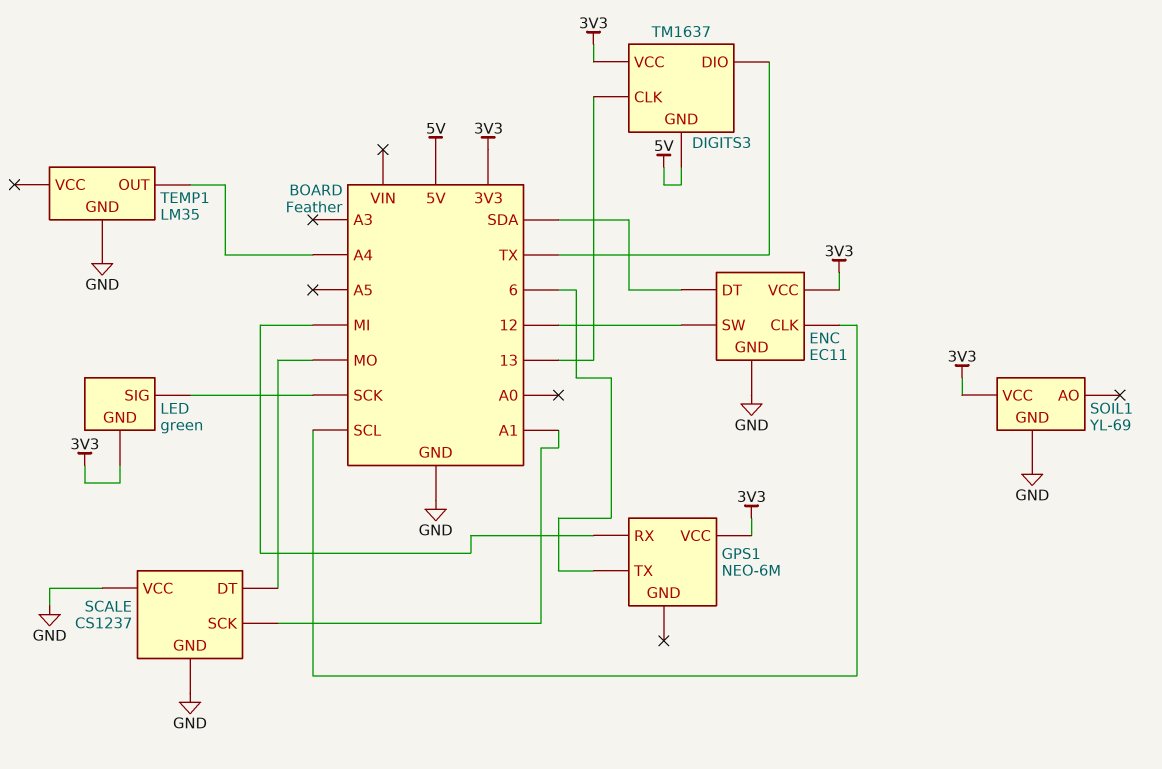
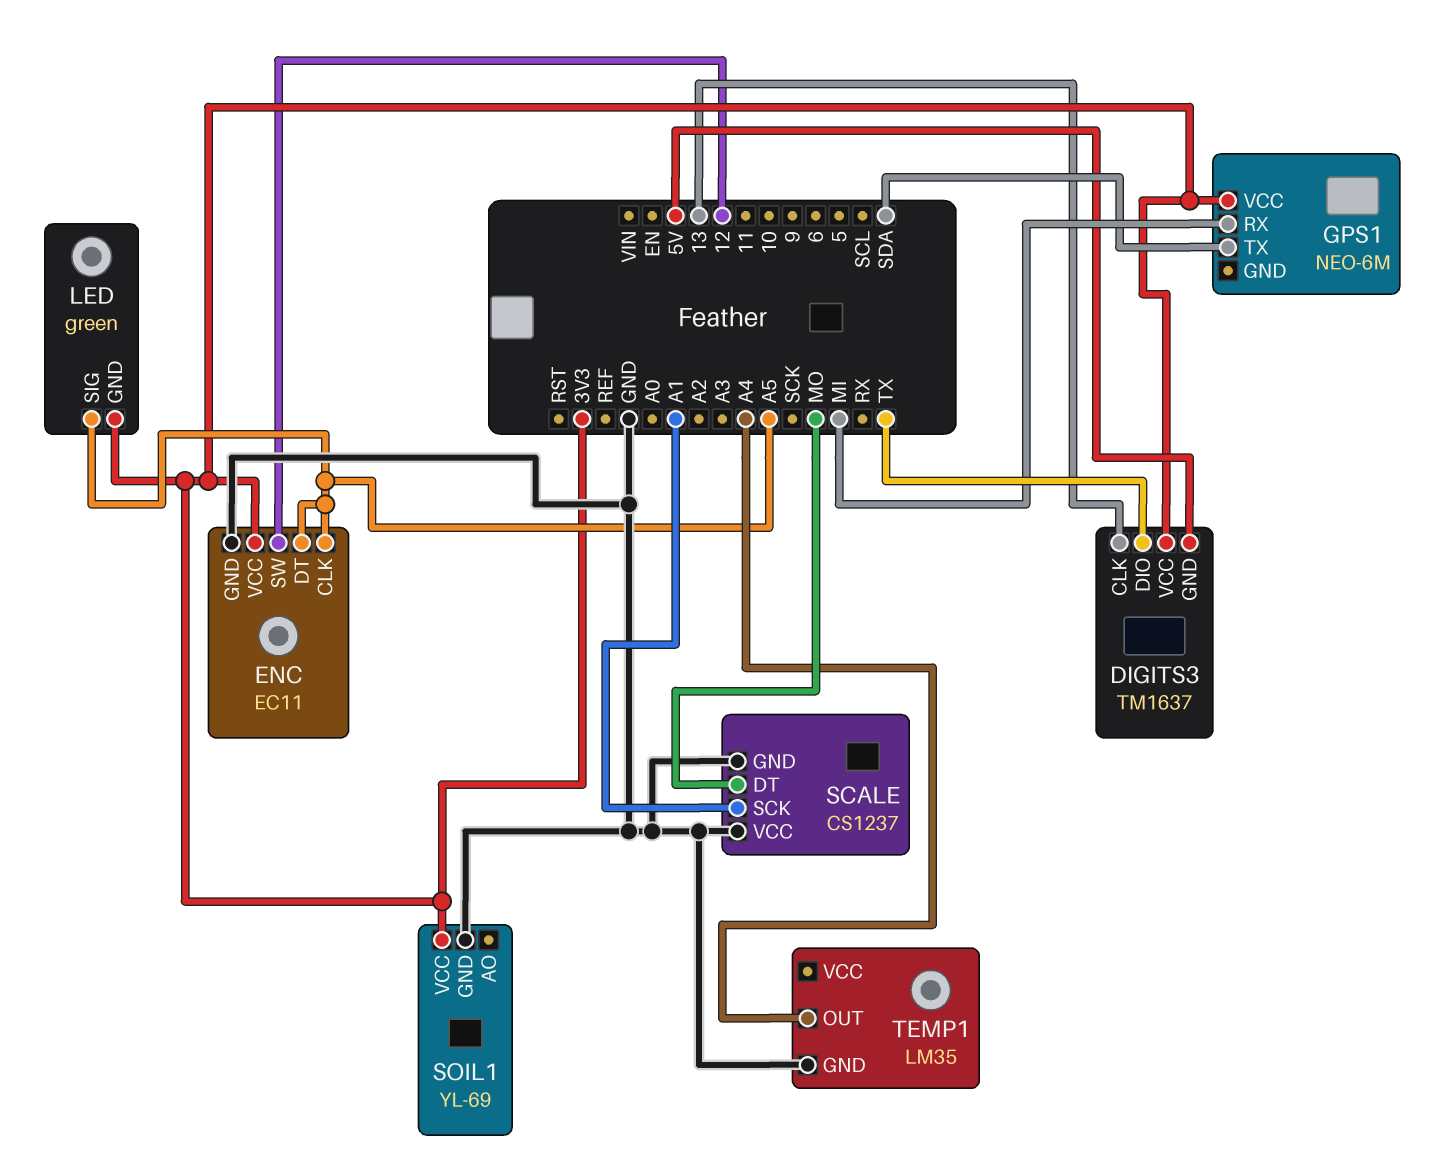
ENC pin CLK: SCL -> A5
ENC pin DT: SDA -> A5
GPS1 pin TX: 6 -> SDA
LED pin SIG: SCK -> A5

